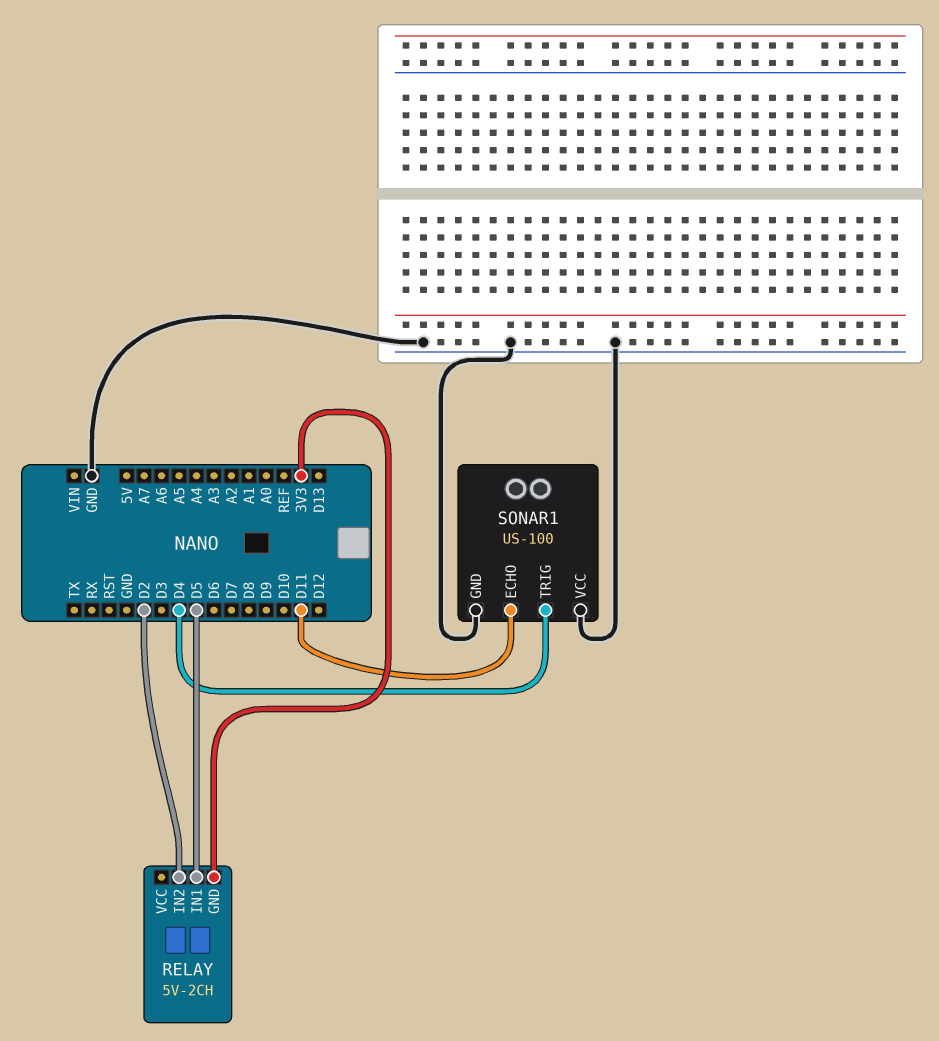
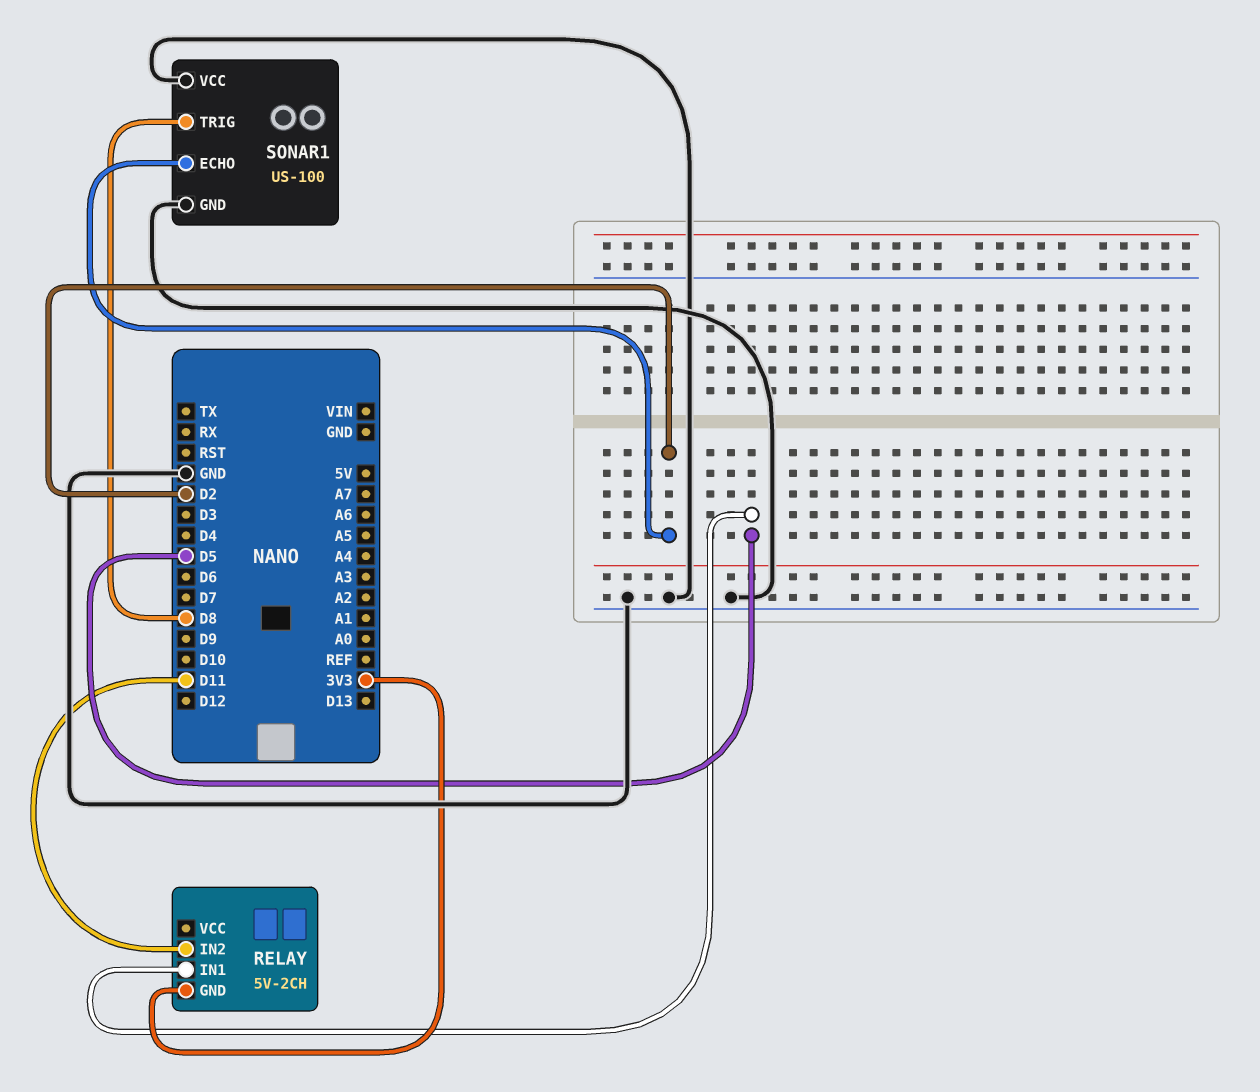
RELAY pin IN2: D2 -> D11
SONAR1 pin ECHO: D11 -> D2
SONAR1 pin TRIG: D4 -> D8

